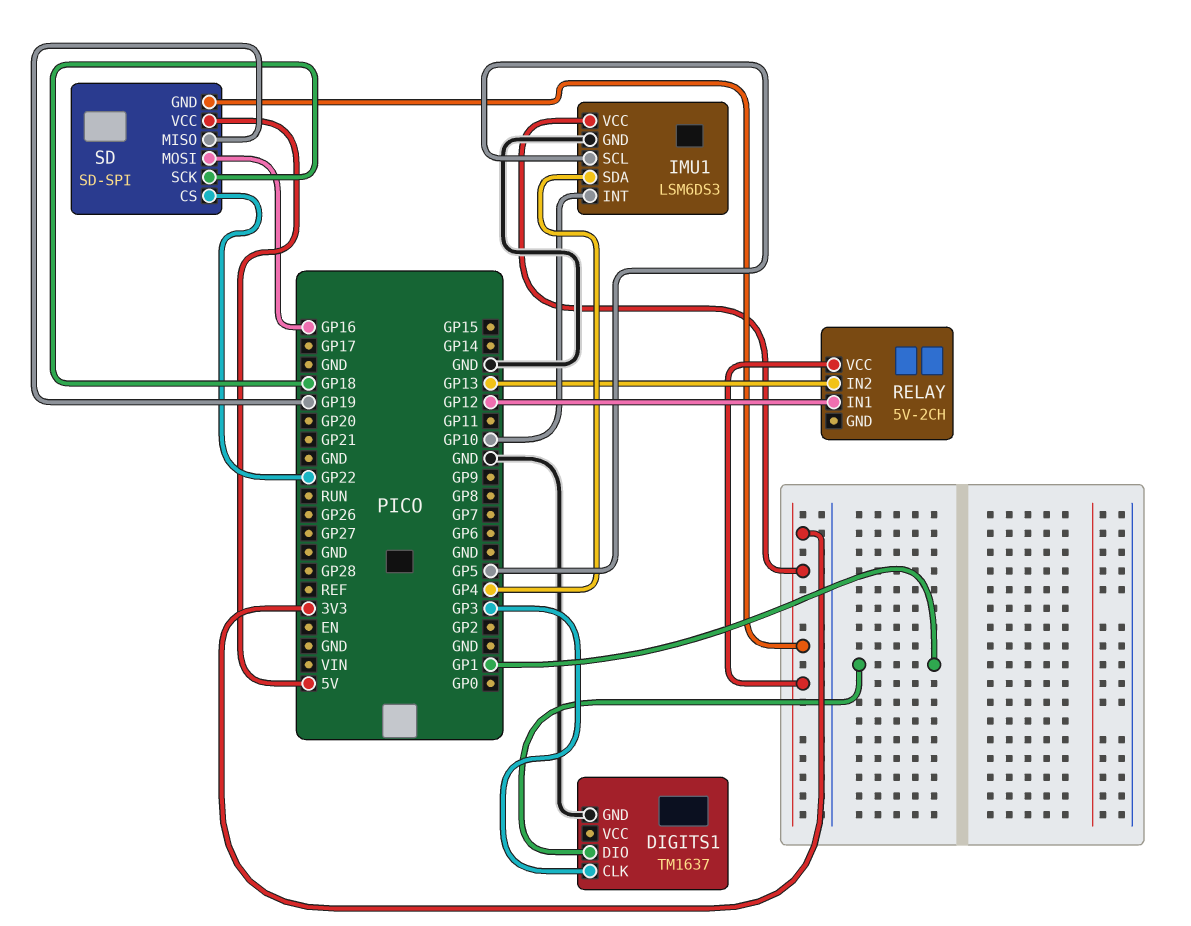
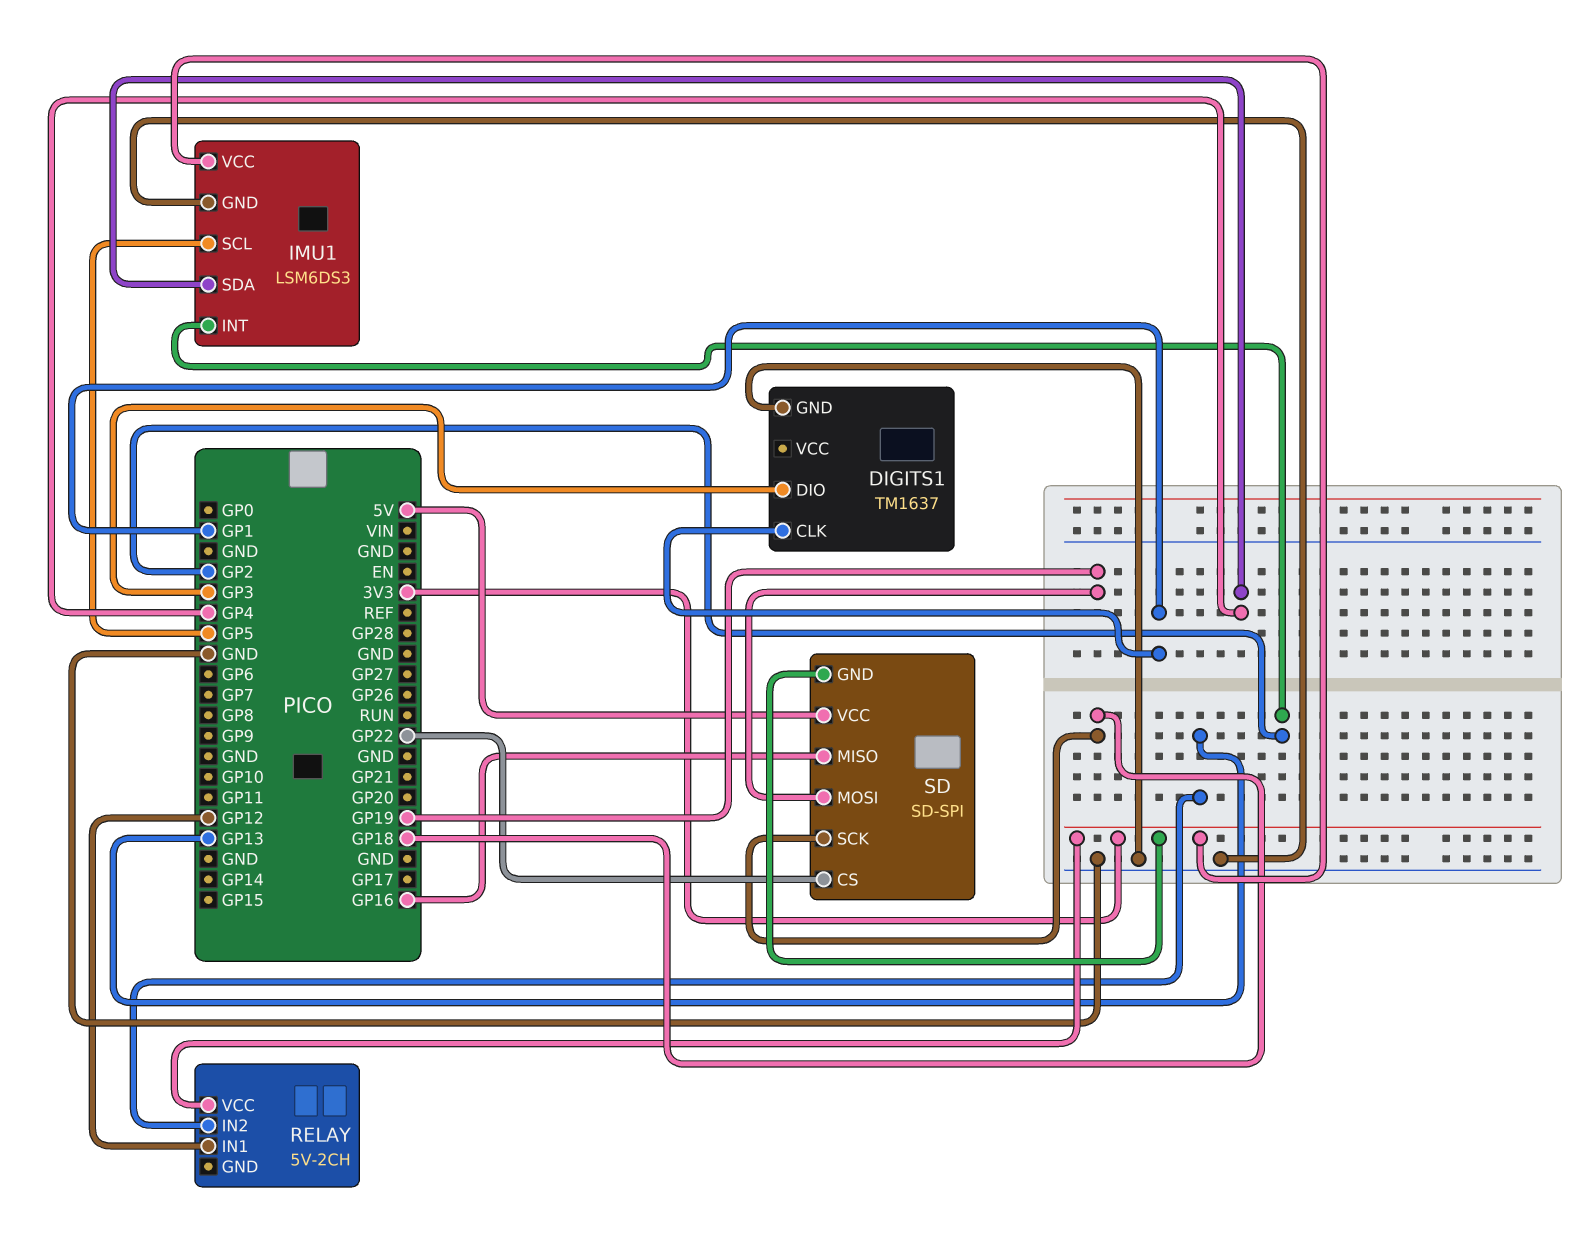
DIGITS1 pin CLK: GP3 -> GP1
DIGITS1 pin DIO: GP1 -> GP3
IMU1 pin INT: GP10 -> GP2
SD pin MISO: GP19 -> GP16
SD pin MOSI: GP16 -> GP19

